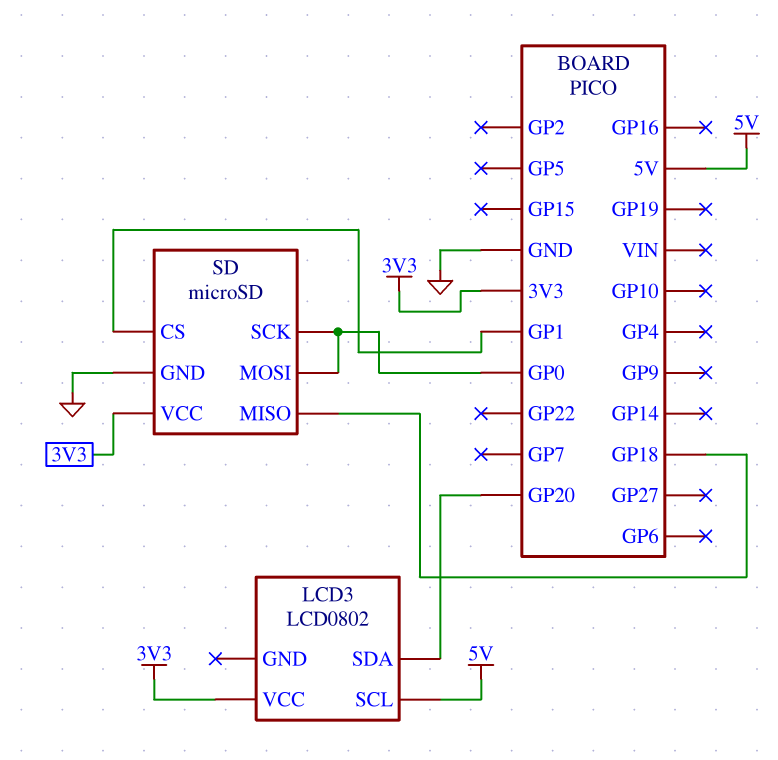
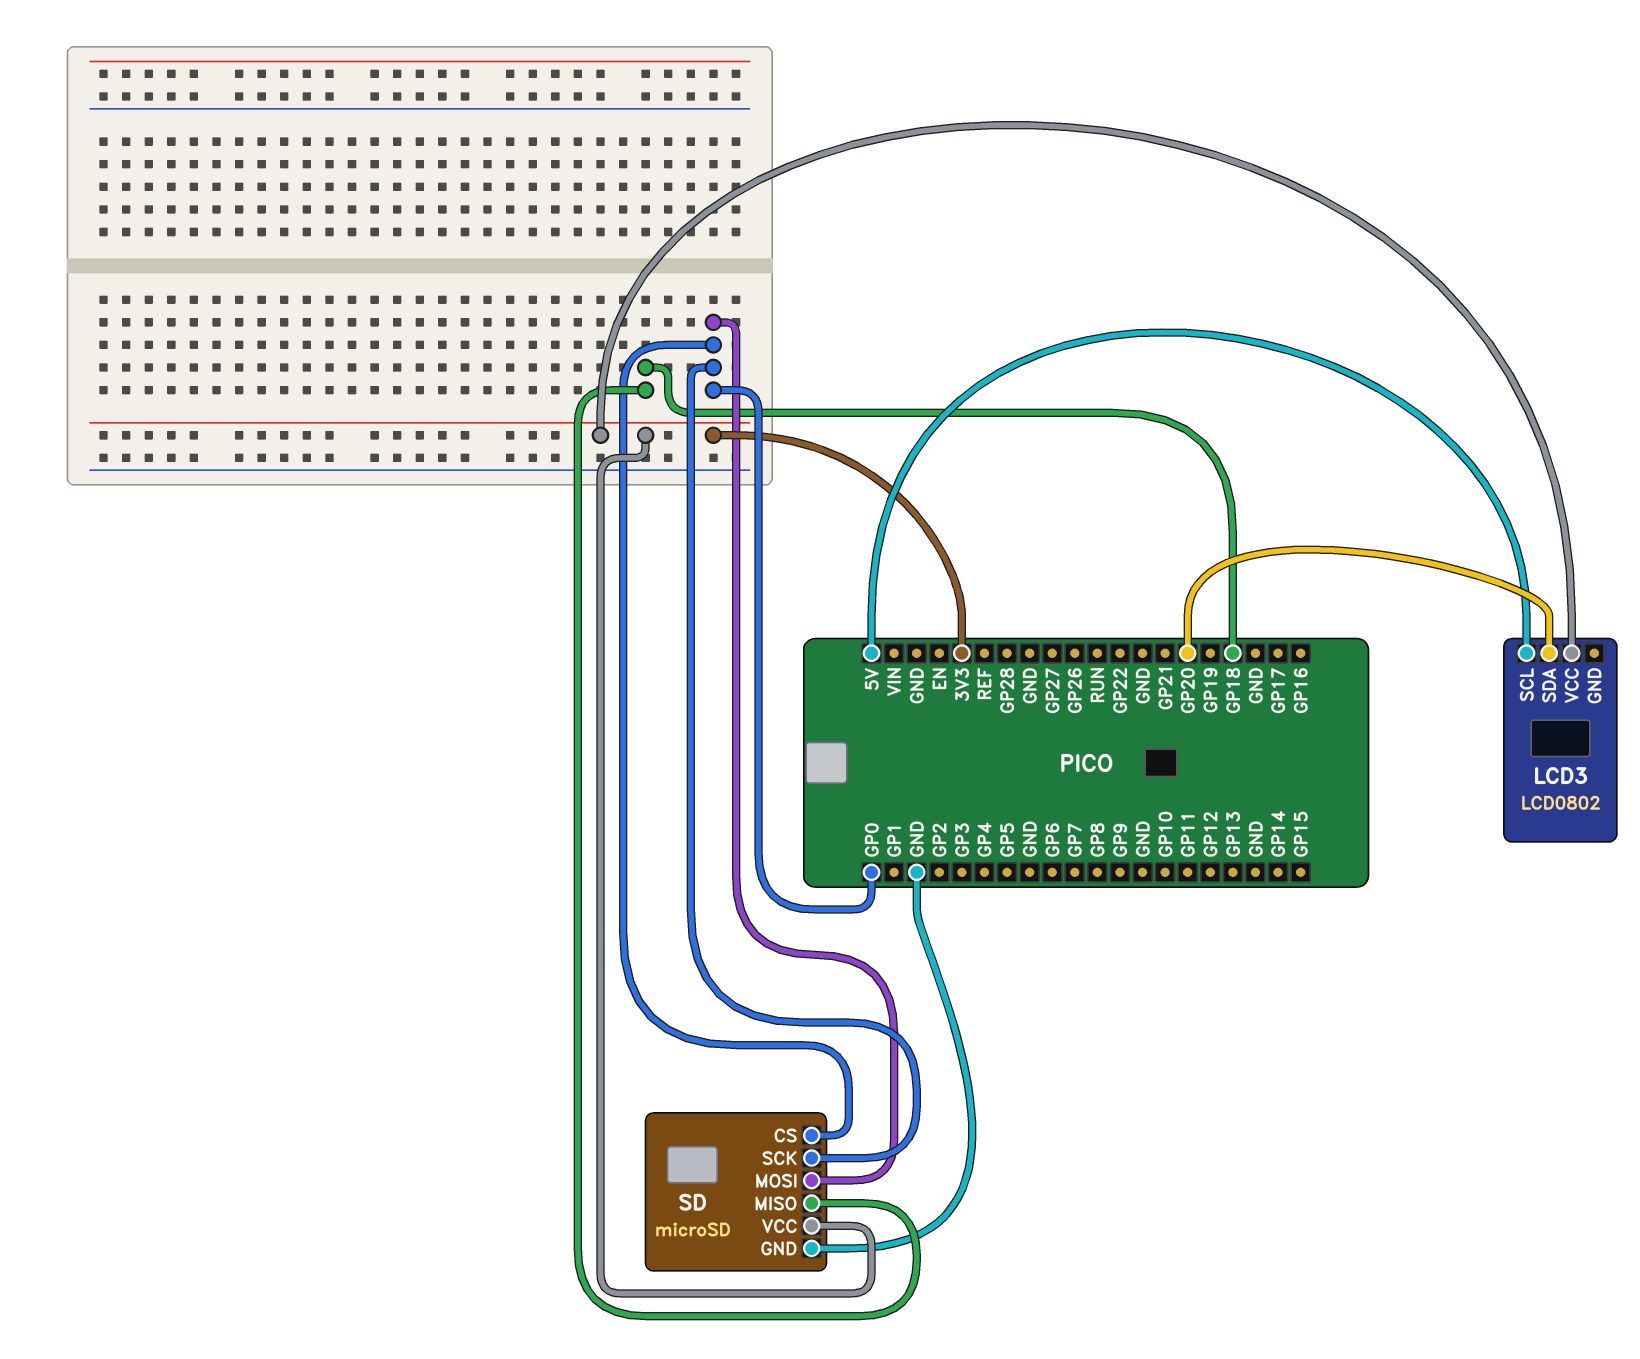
SD pin CS: GP1 -> GP0

